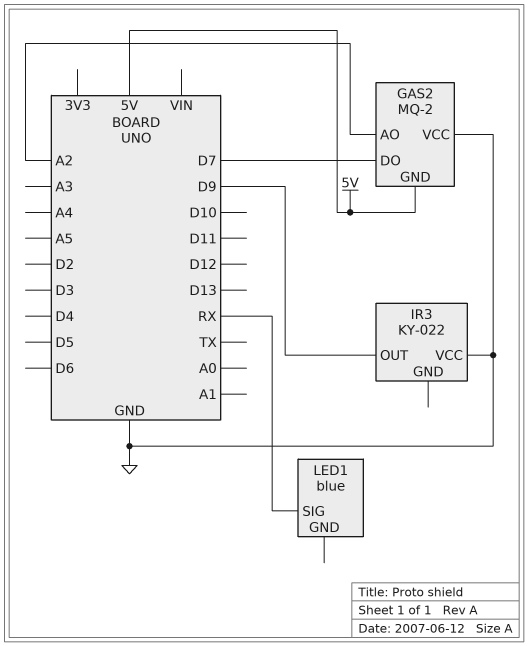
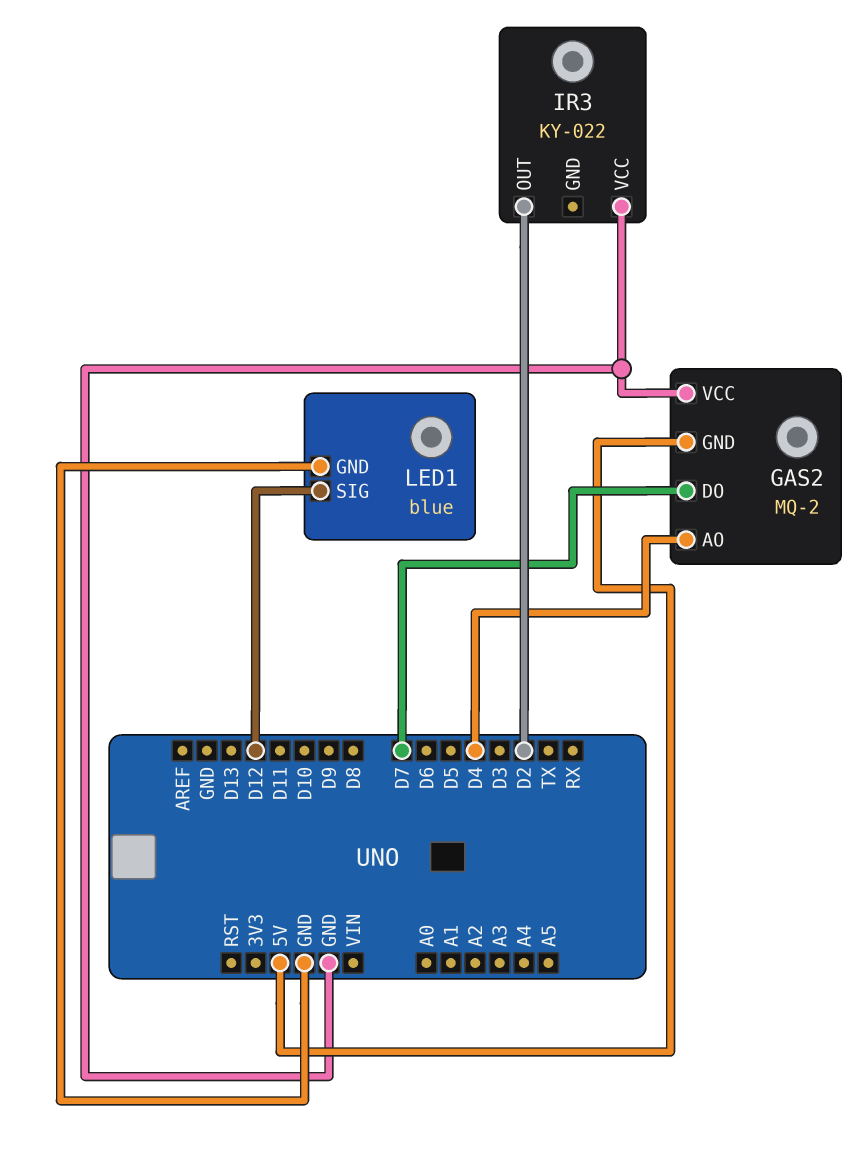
GAS2 pin AO: A2 -> D4
IR3 pin OUT: D9 -> D2
LED1 pin GND: none -> GND
LED1 pin SIG: RX -> D12

